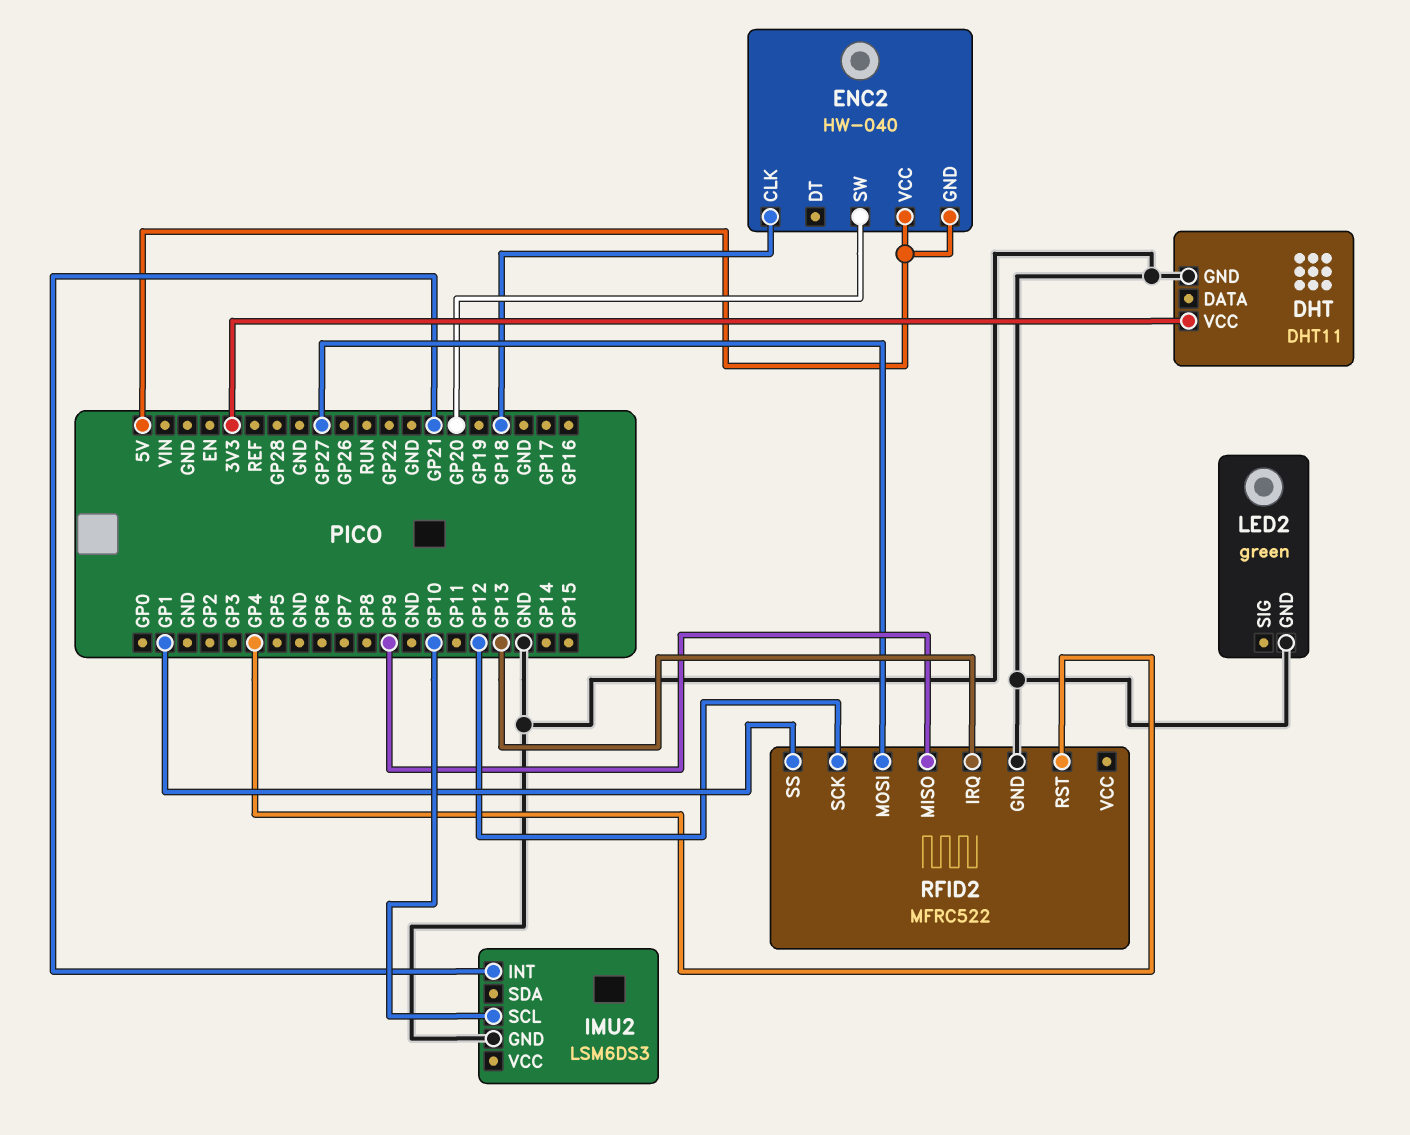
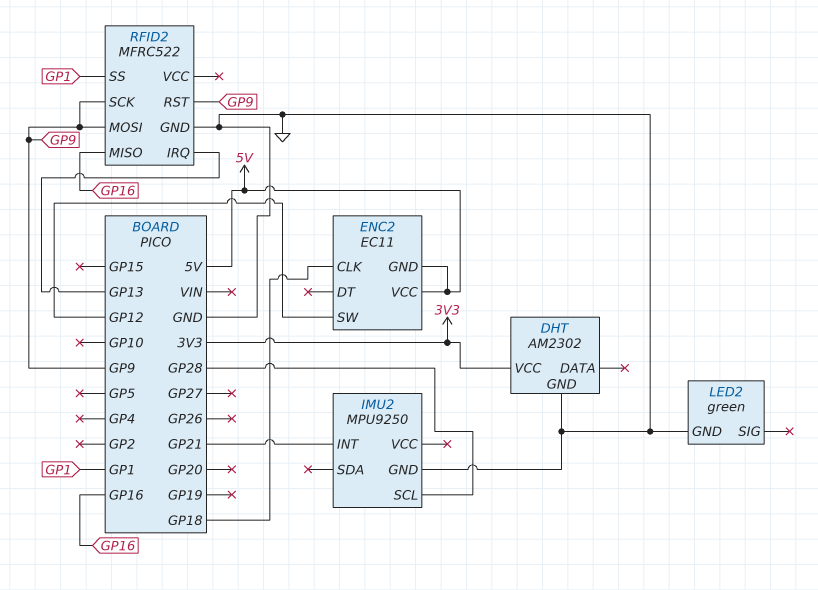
DHT: DHT11 -> AM2302
ENC2: HW-040 -> EC11
ENC2 pin SW: GP20 -> GP12
IMU2: LSM6DS3 -> MPU9250
IMU2 pin SCL: GP10 -> GP28
RFID2 pin MISO: GP9 -> GP16
RFID2 pin MOSI: GP27 -> GP9
RFID2 pin RST: GP4 -> GP9
RFID2 pin SCK: GP12 -> GP9

